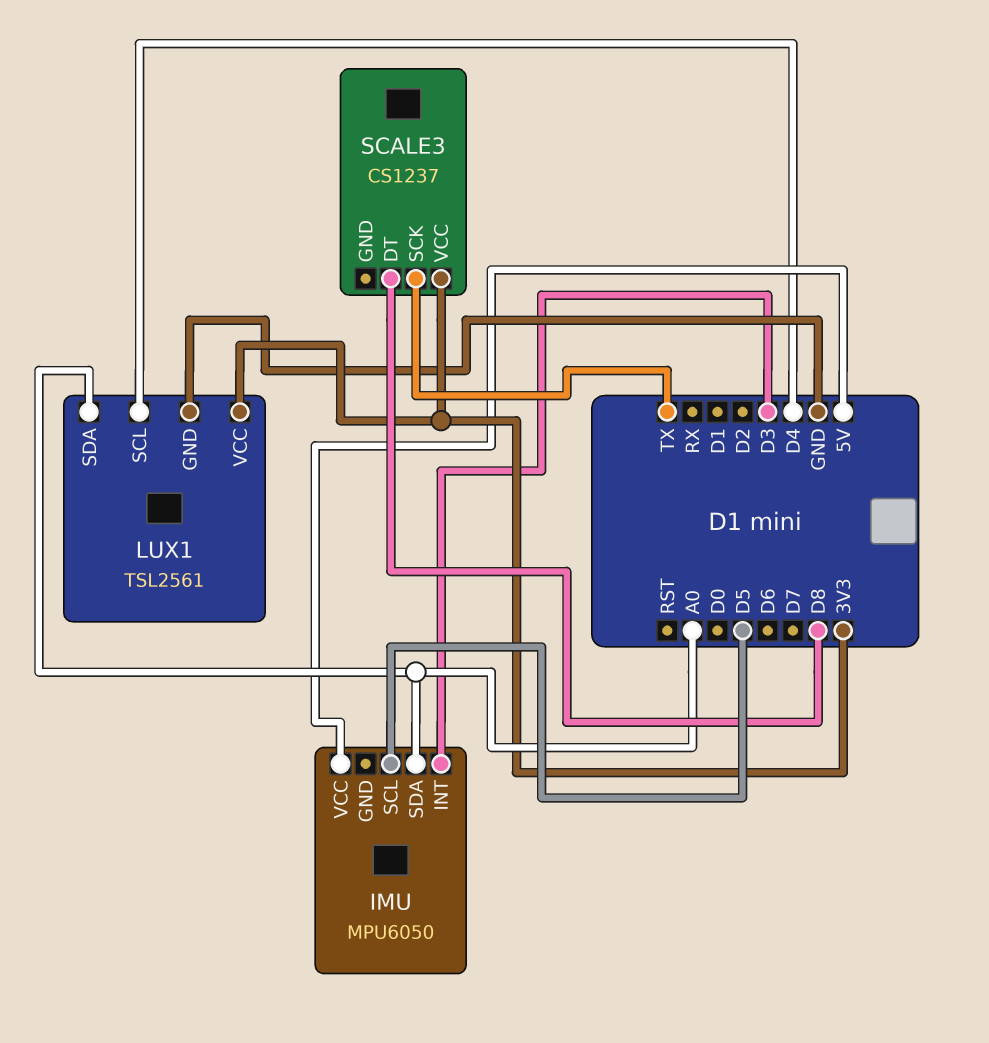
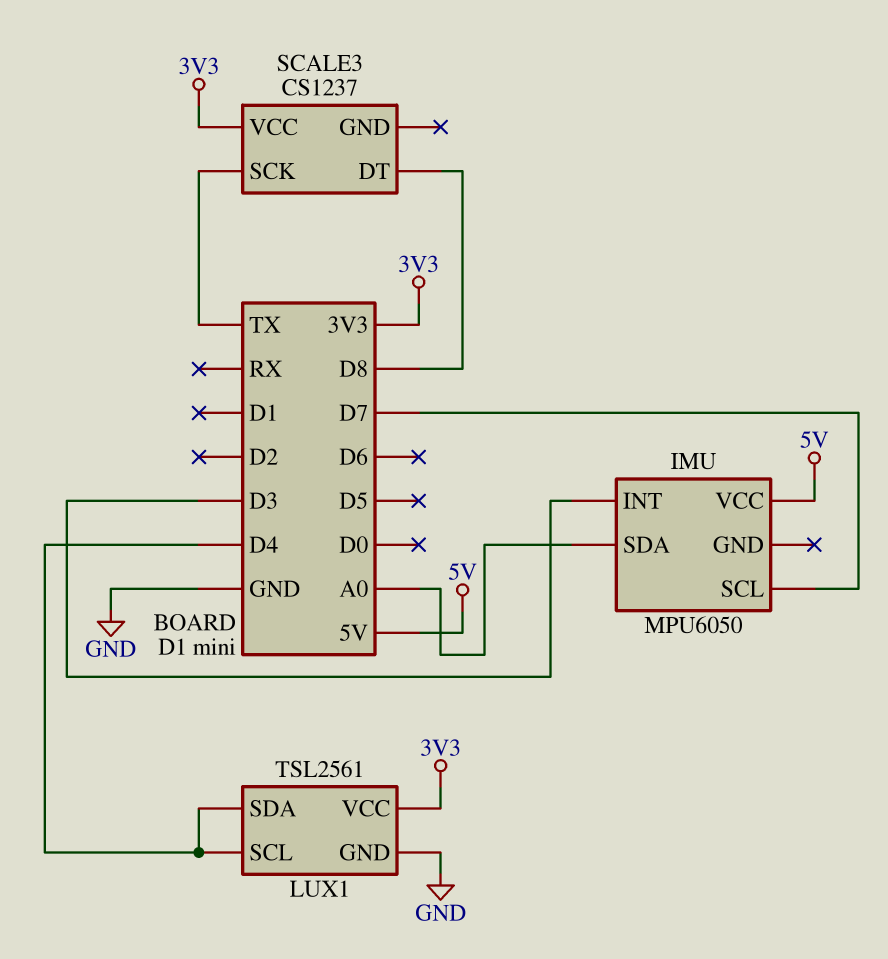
IMU pin SCL: D5 -> D7
LUX1 pin SDA: A0 -> D4

